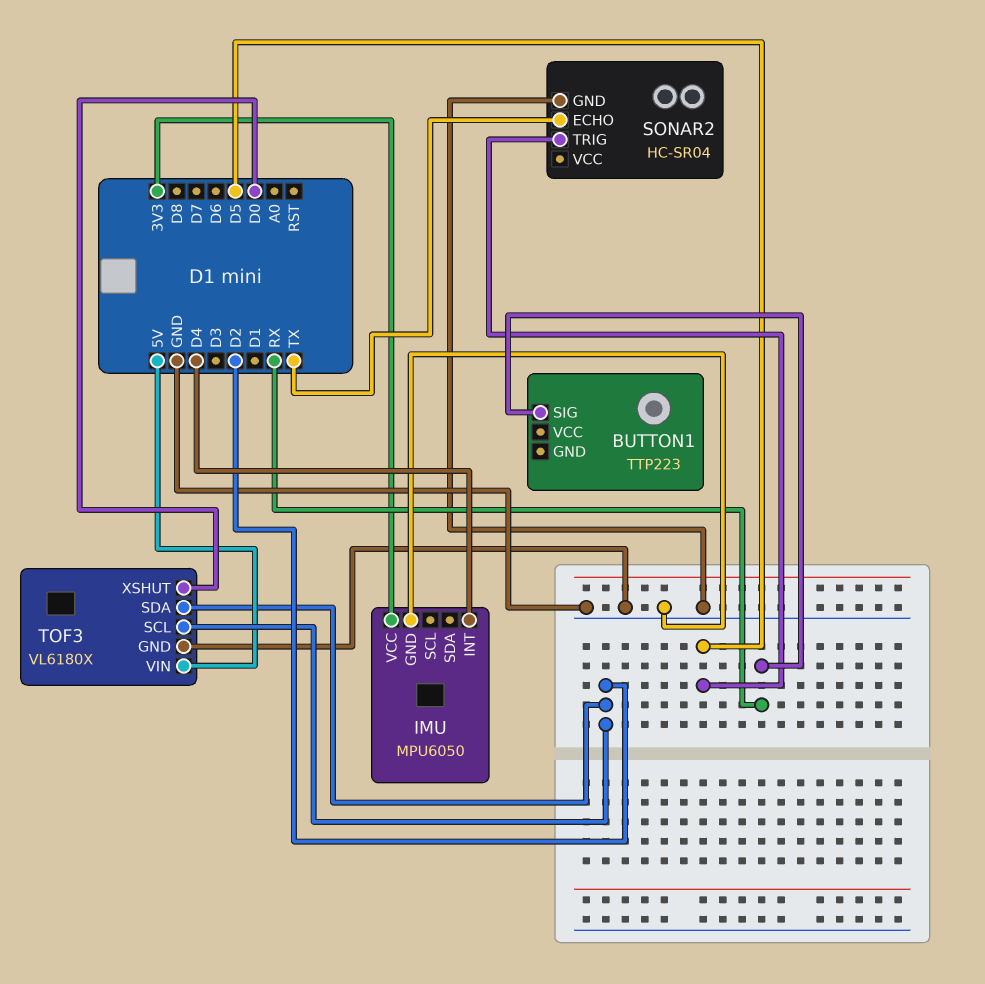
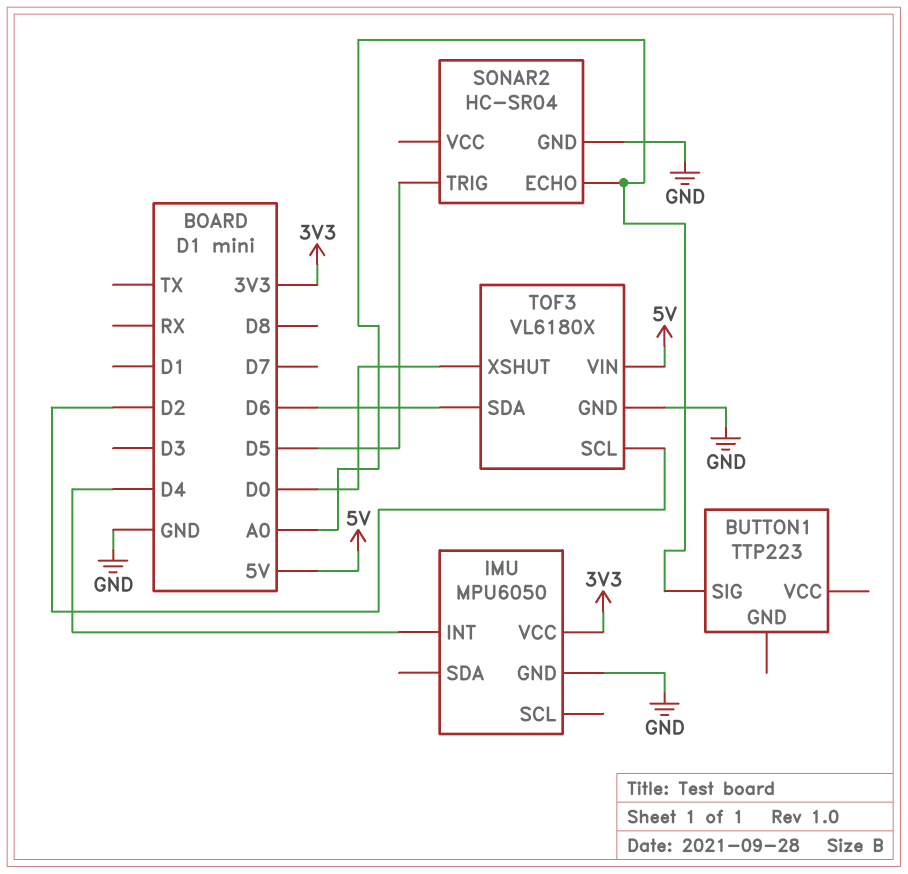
BUTTON1 pin SIG: RX -> A0
SONAR2 pin ECHO: TX -> A0
TOF3 pin SDA: D2 -> D6

